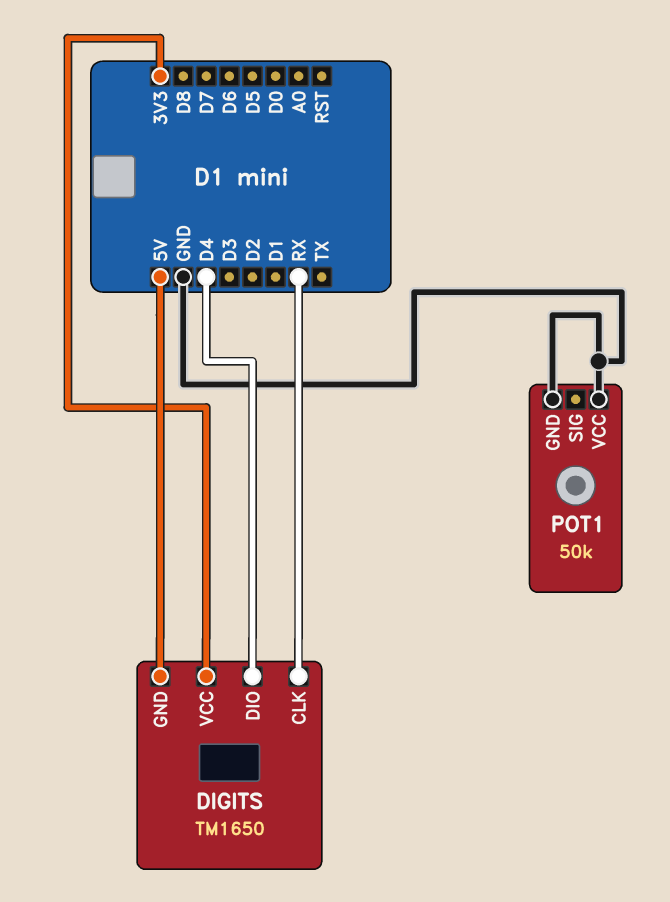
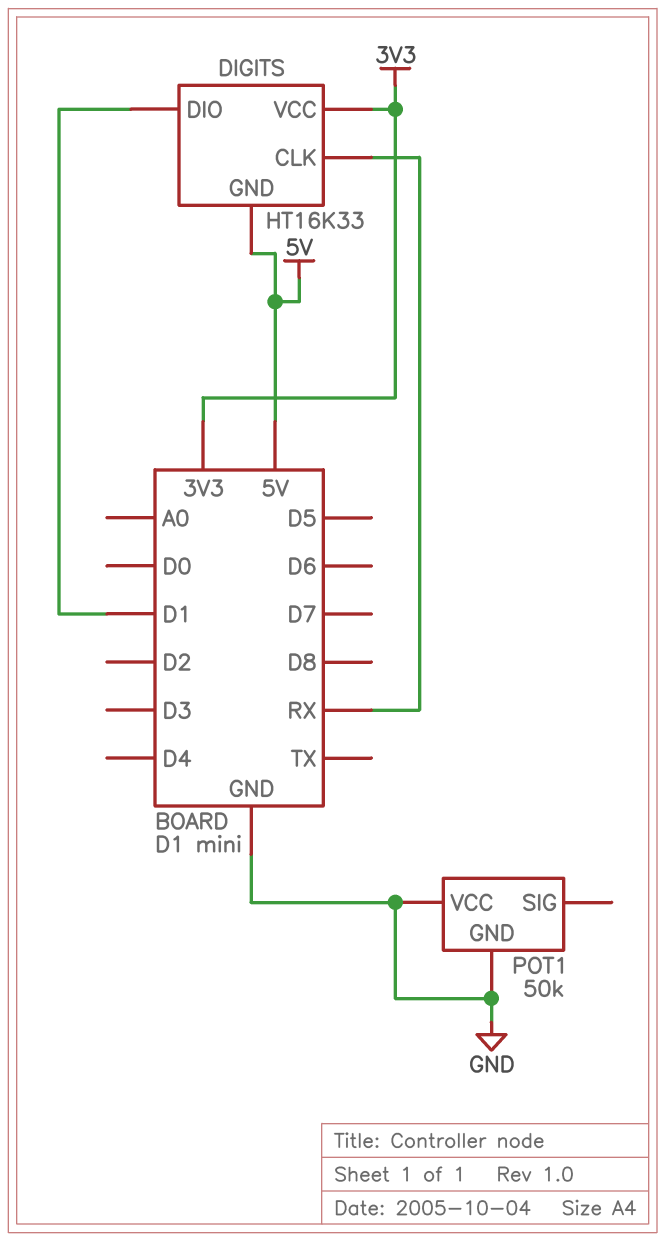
DIGITS: TM1650 -> HT16K33
DIGITS pin DIO: D4 -> D1

